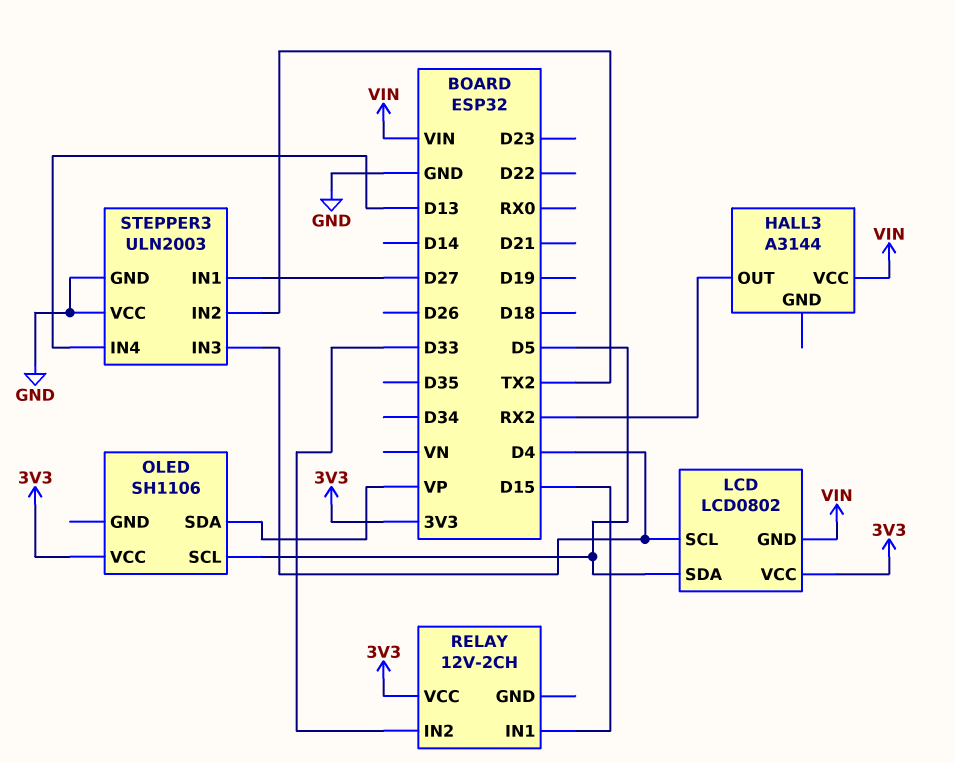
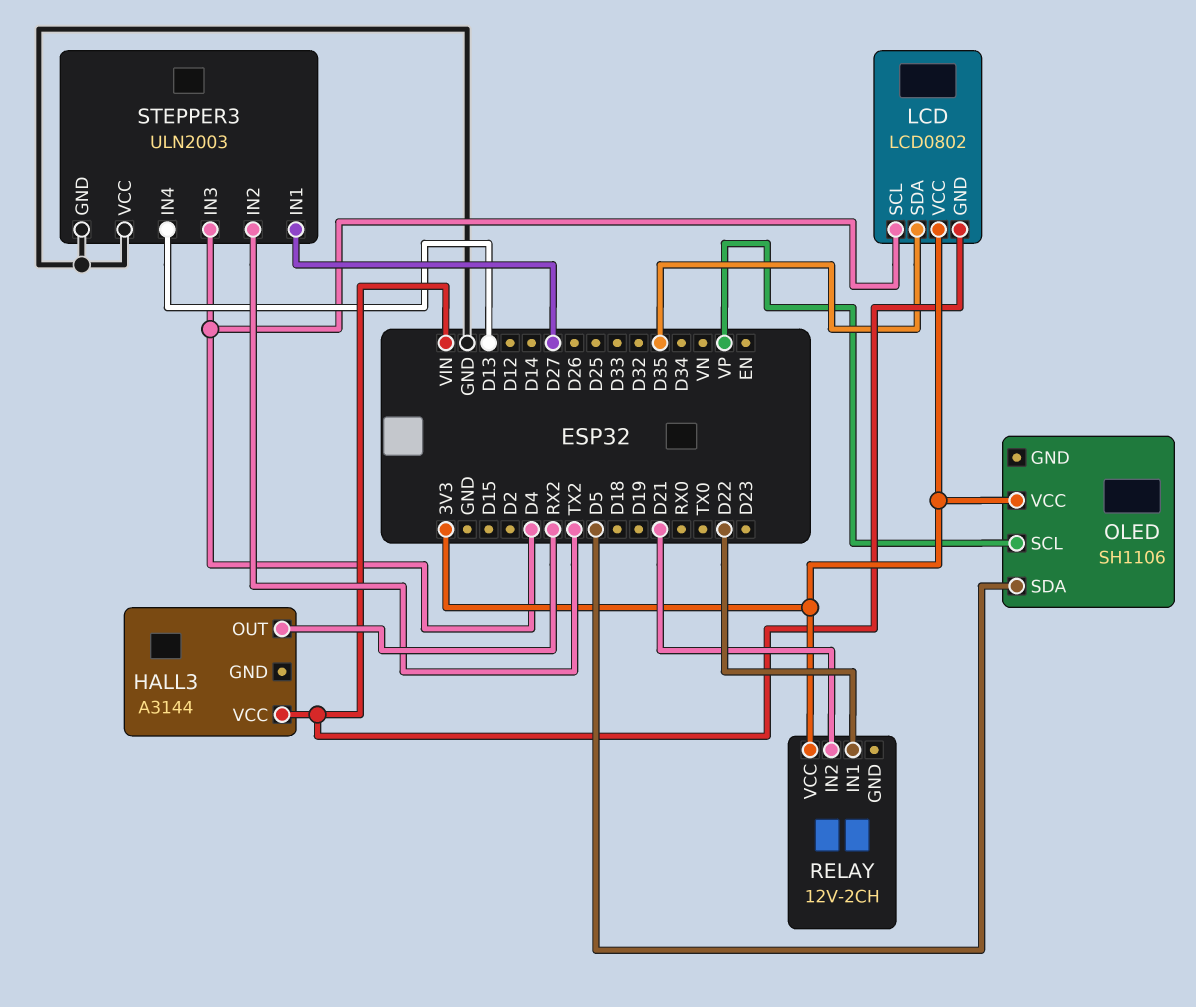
LCD pin SDA: D5 -> D35
OLED pin SCL: D5 -> VP
OLED pin SDA: VP -> D5
RELAY pin IN1: D15 -> D22
RELAY pin IN2: D33 -> D21

